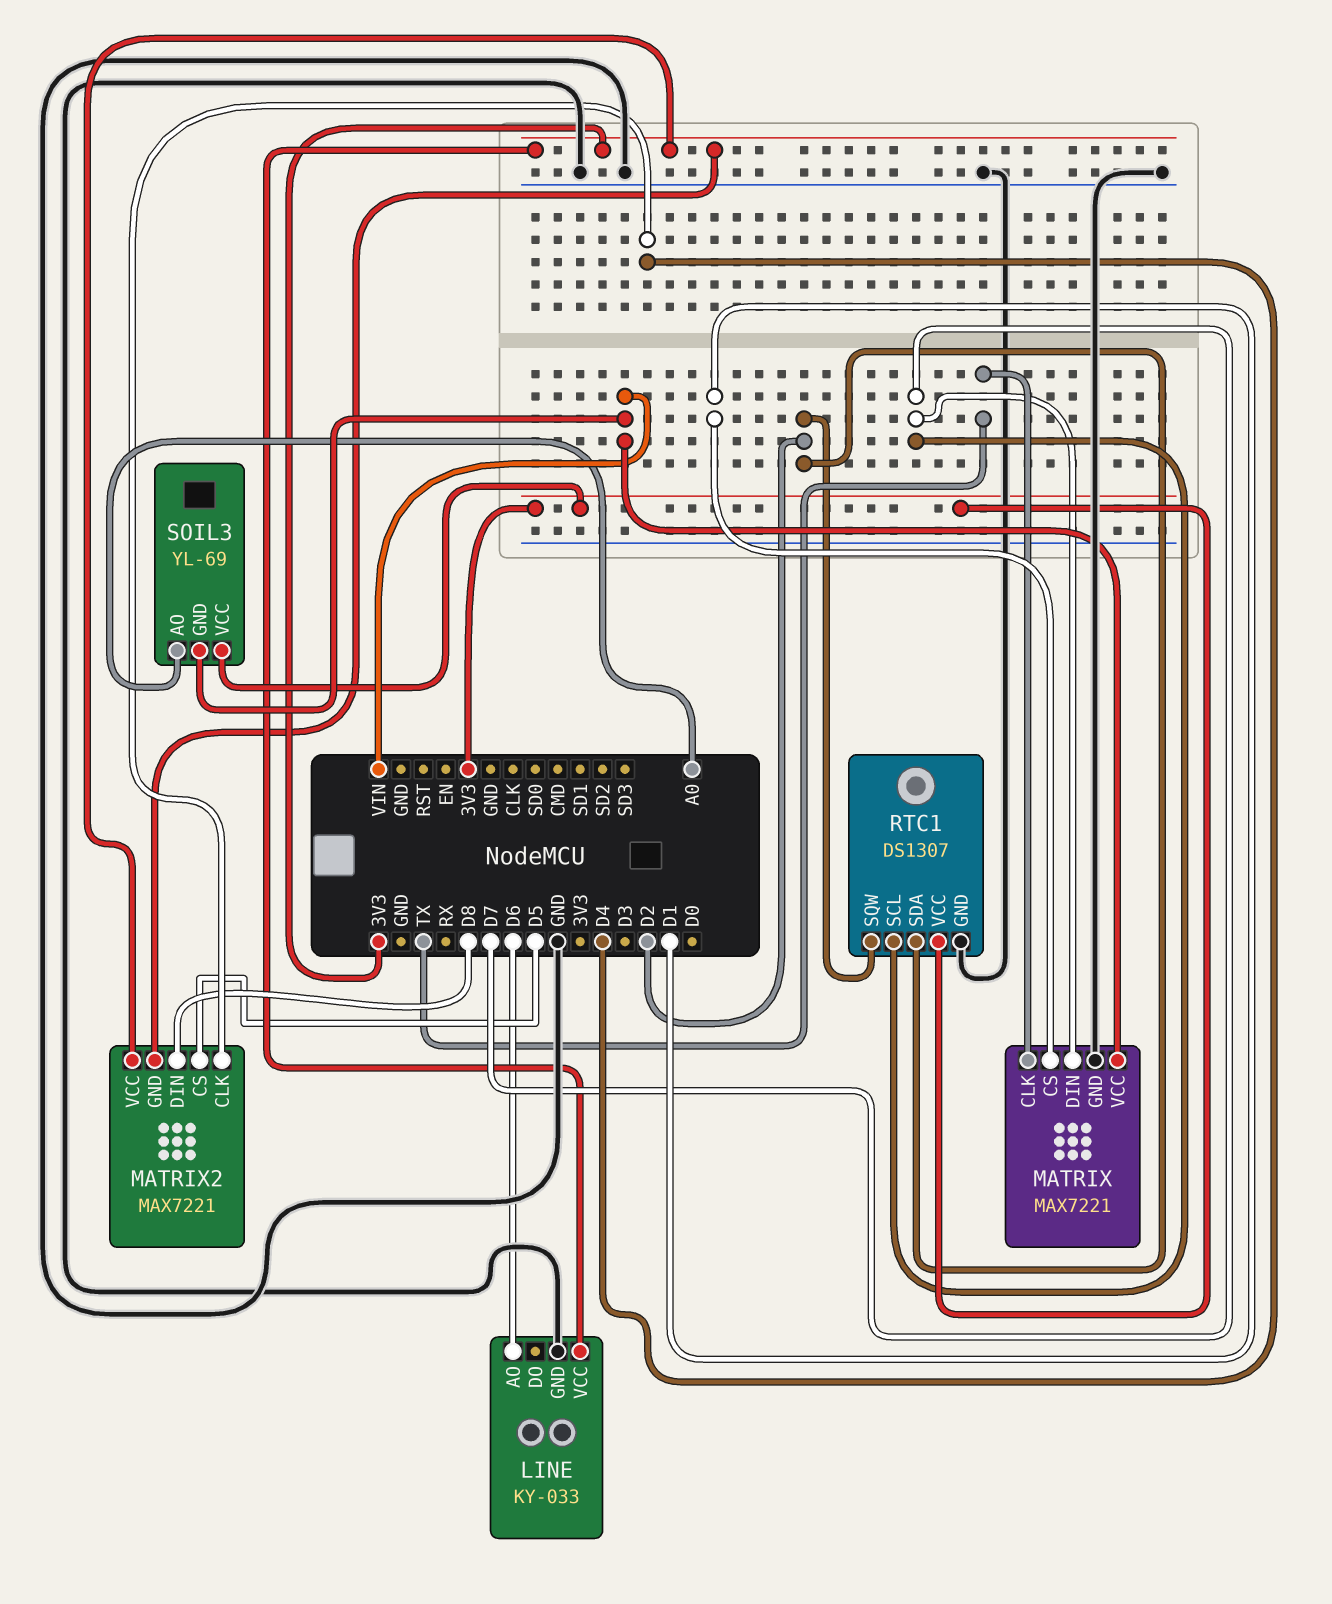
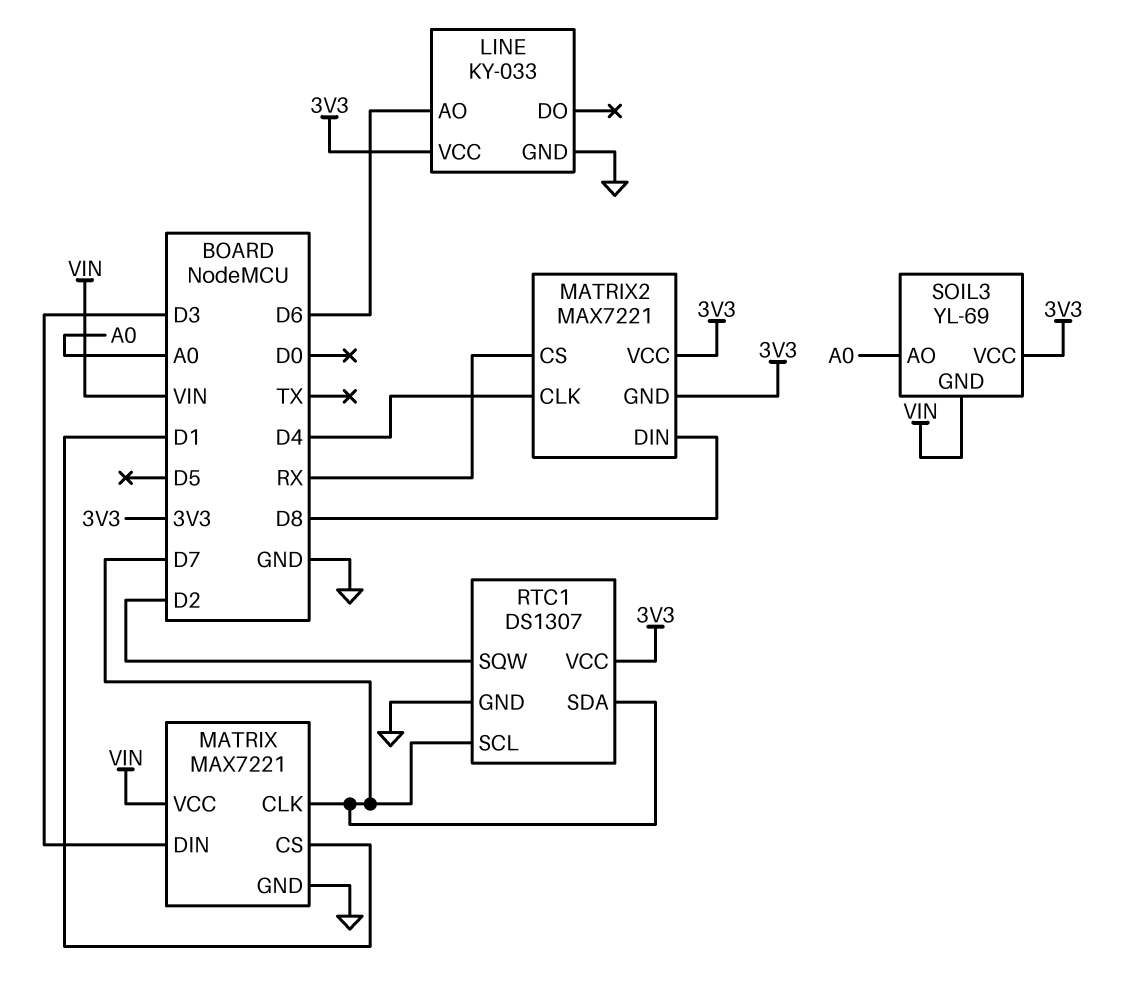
MATRIX pin CLK: TX -> D7
MATRIX pin DIN: D7 -> D3
MATRIX2 pin CS: D5 -> RX
RTC1 pin SDA: D2 -> D7

